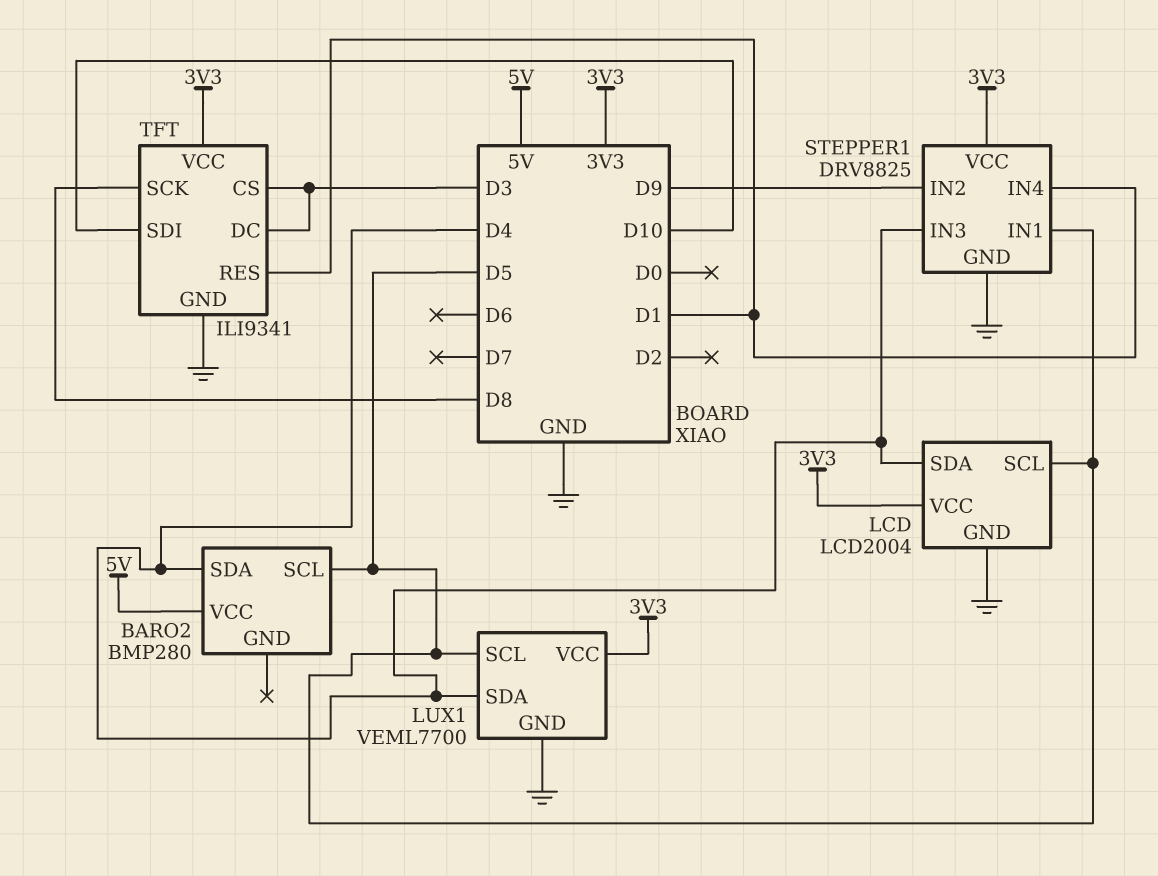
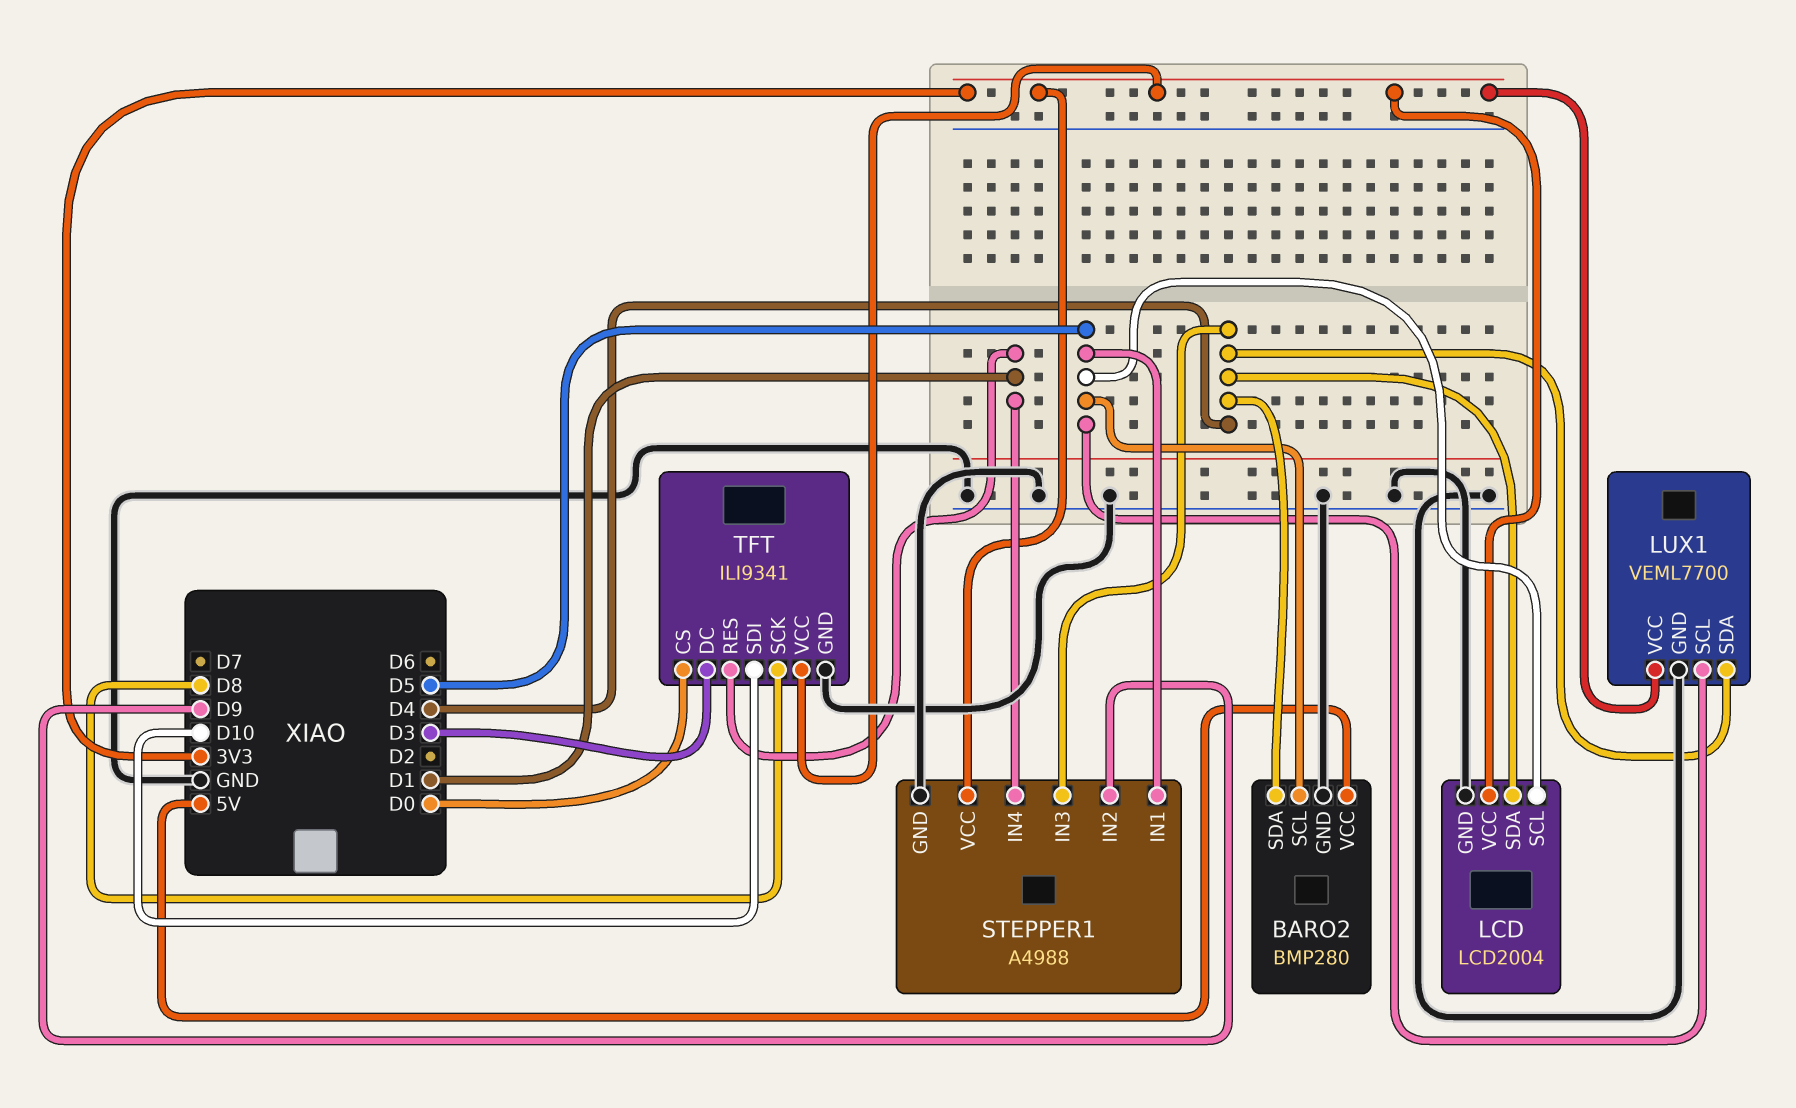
BARO2 pin GND: none -> GND
STEPPER1: DRV8825 -> A4988
TFT pin CS: D3 -> D0

